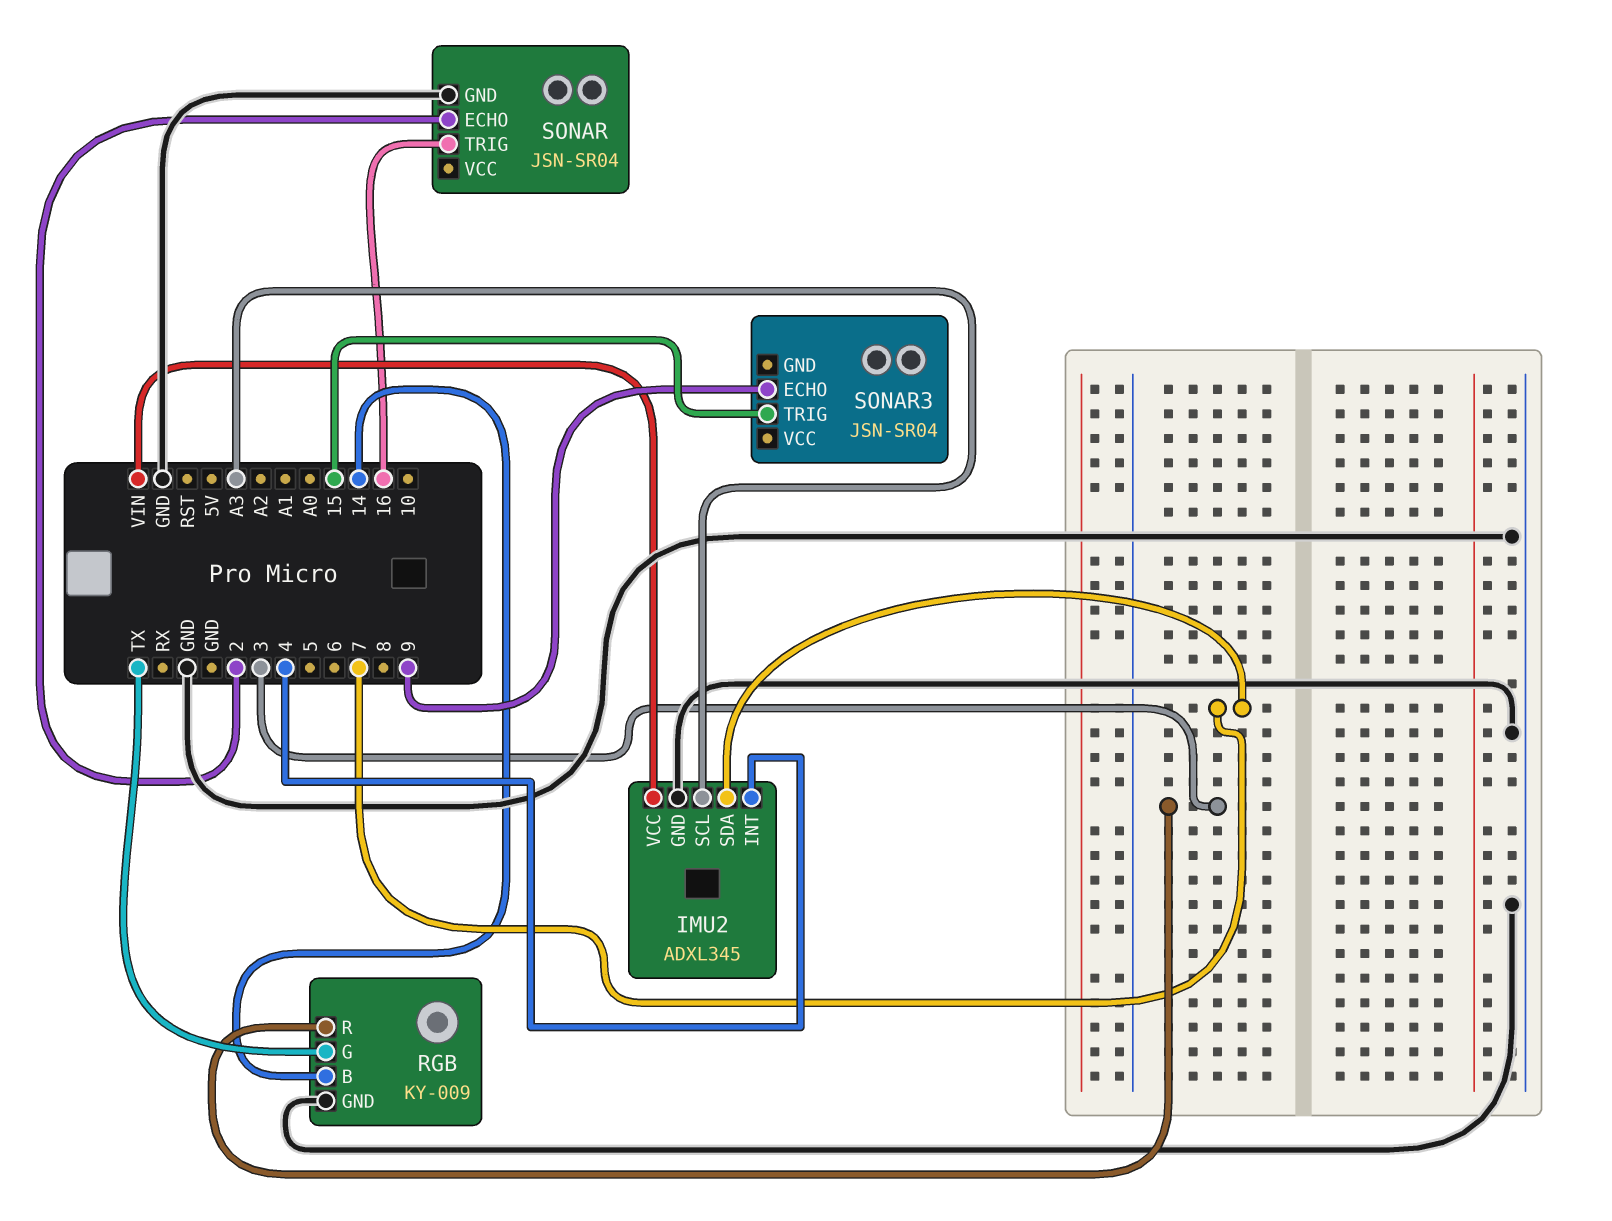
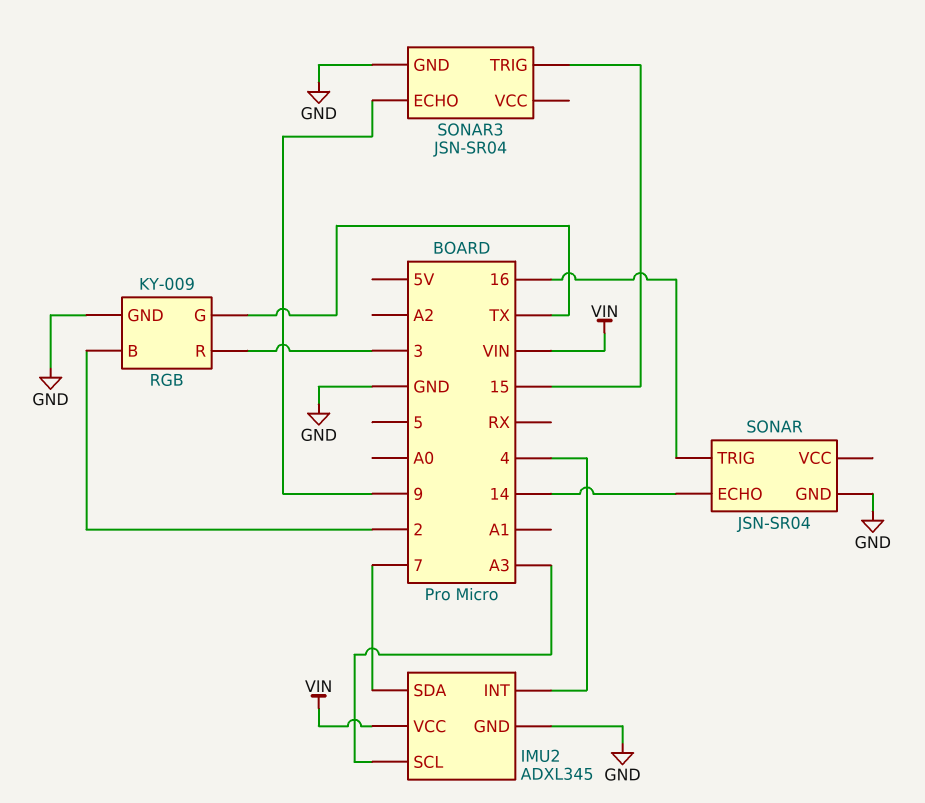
RGB pin B: 14 -> 2
SONAR pin ECHO: 2 -> 14
SONAR3 pin GND: none -> GND

